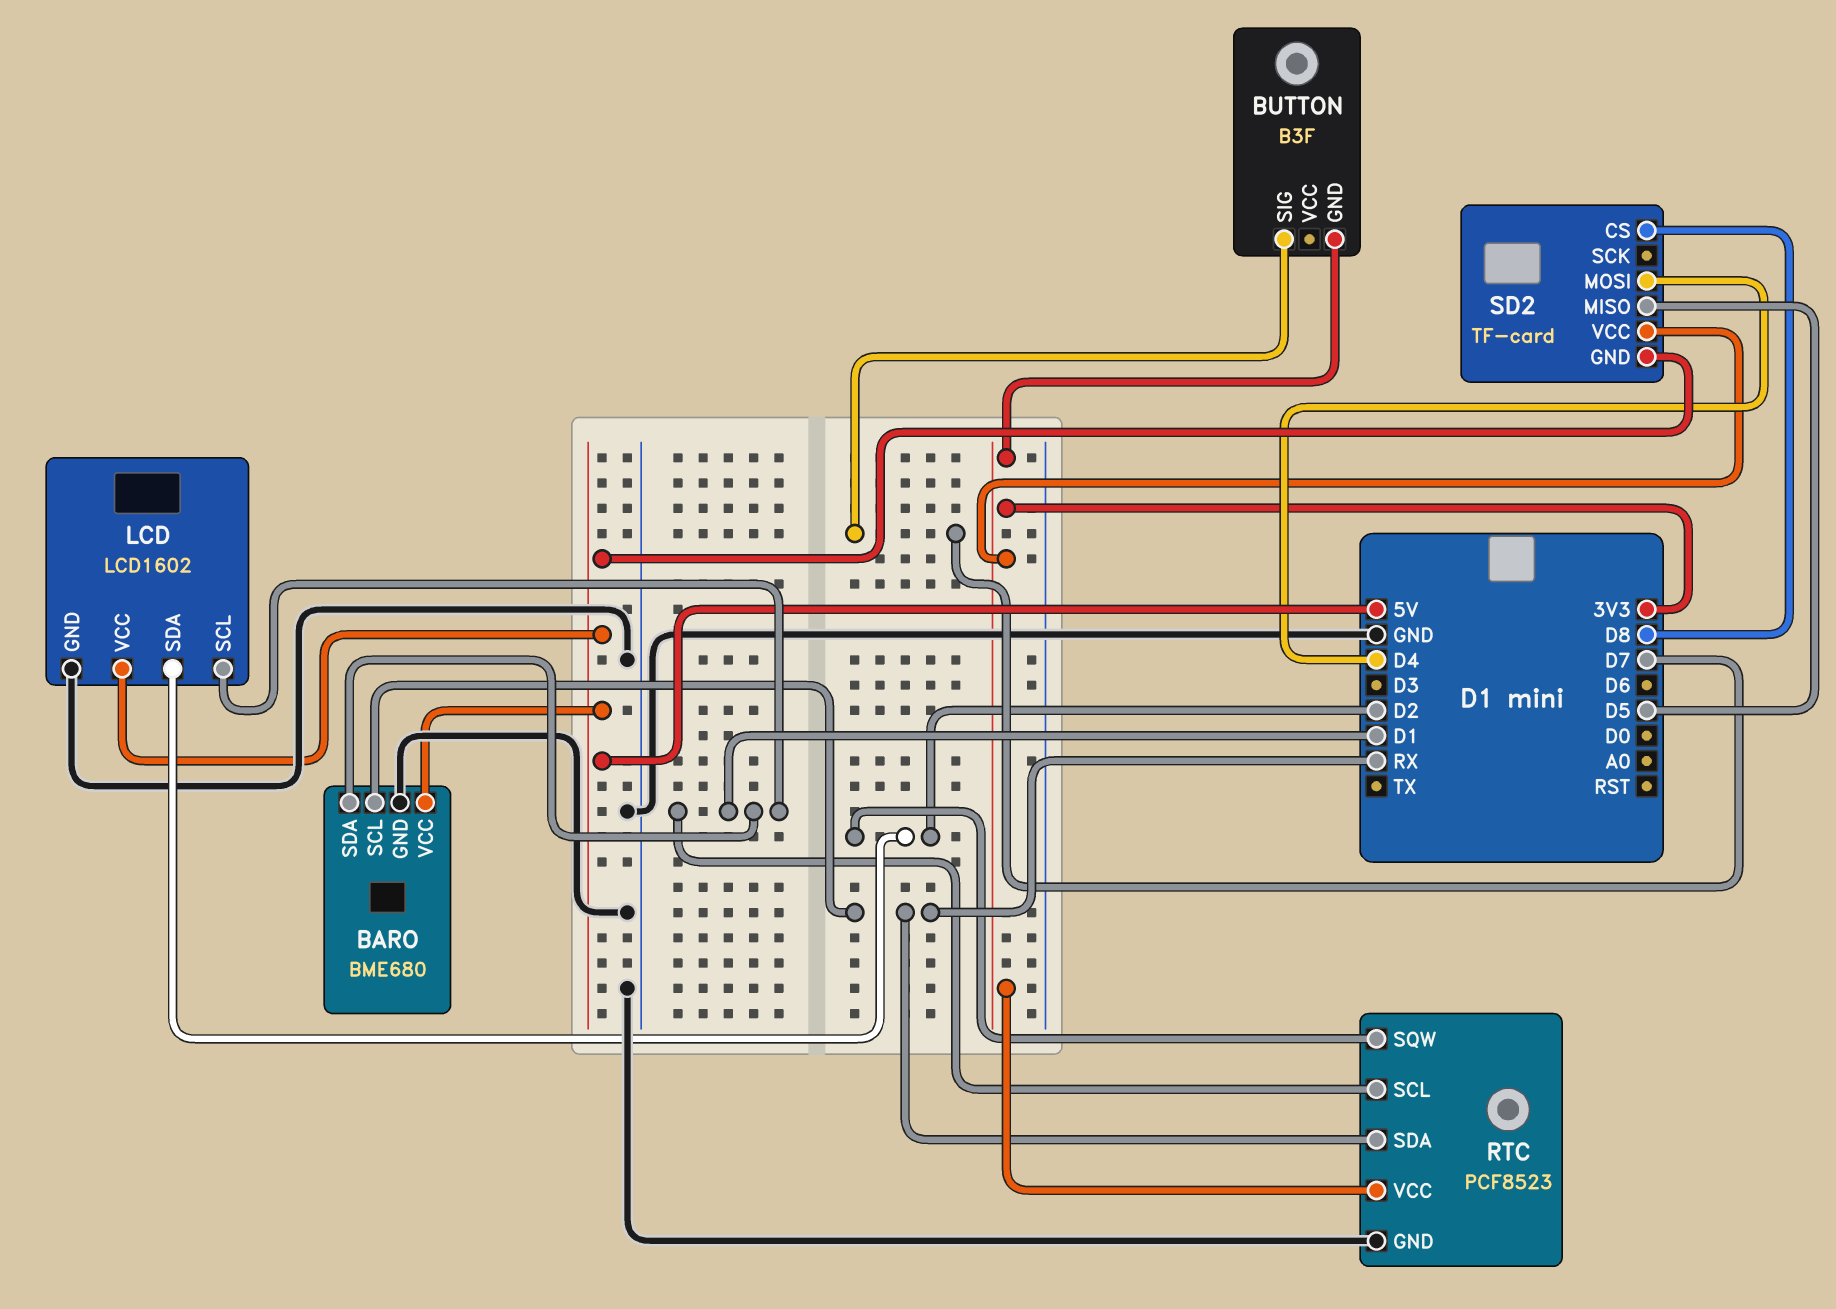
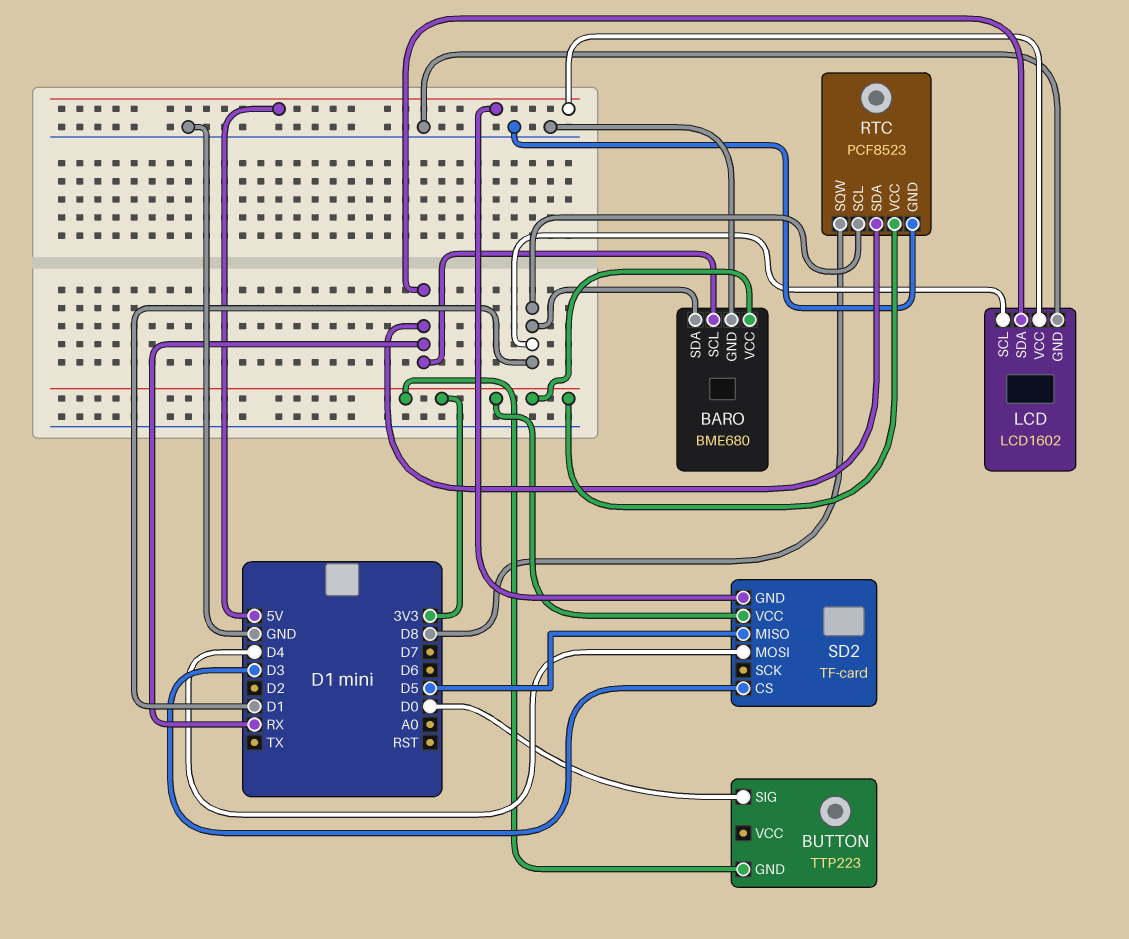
BARO pin VCC: 5V -> 3V3
BUTTON: B3F -> TTP223
BUTTON pin SIG: D7 -> D0
LCD pin SDA: D2 -> RX
RTC pin SQW: D2 -> D8
SD2 pin CS: D8 -> D3

